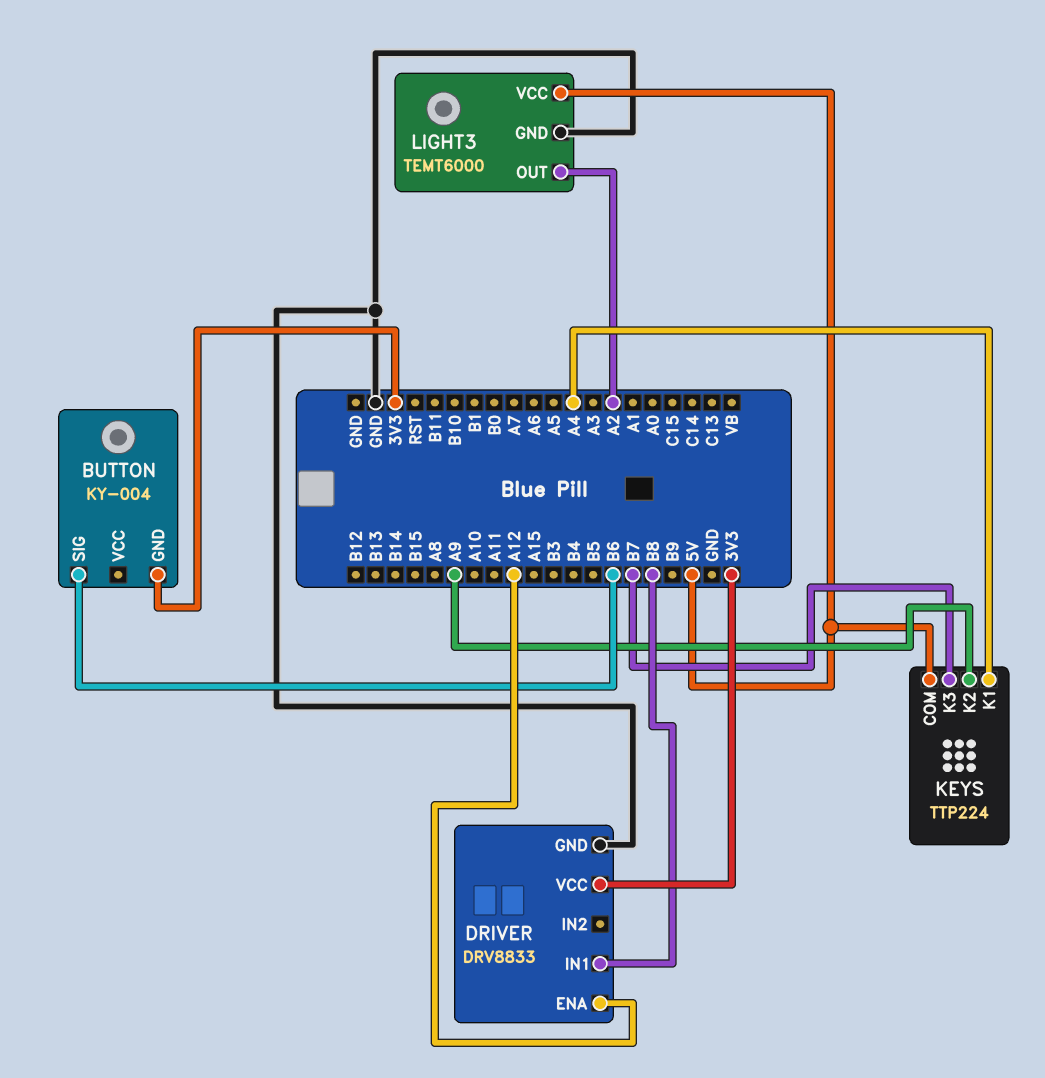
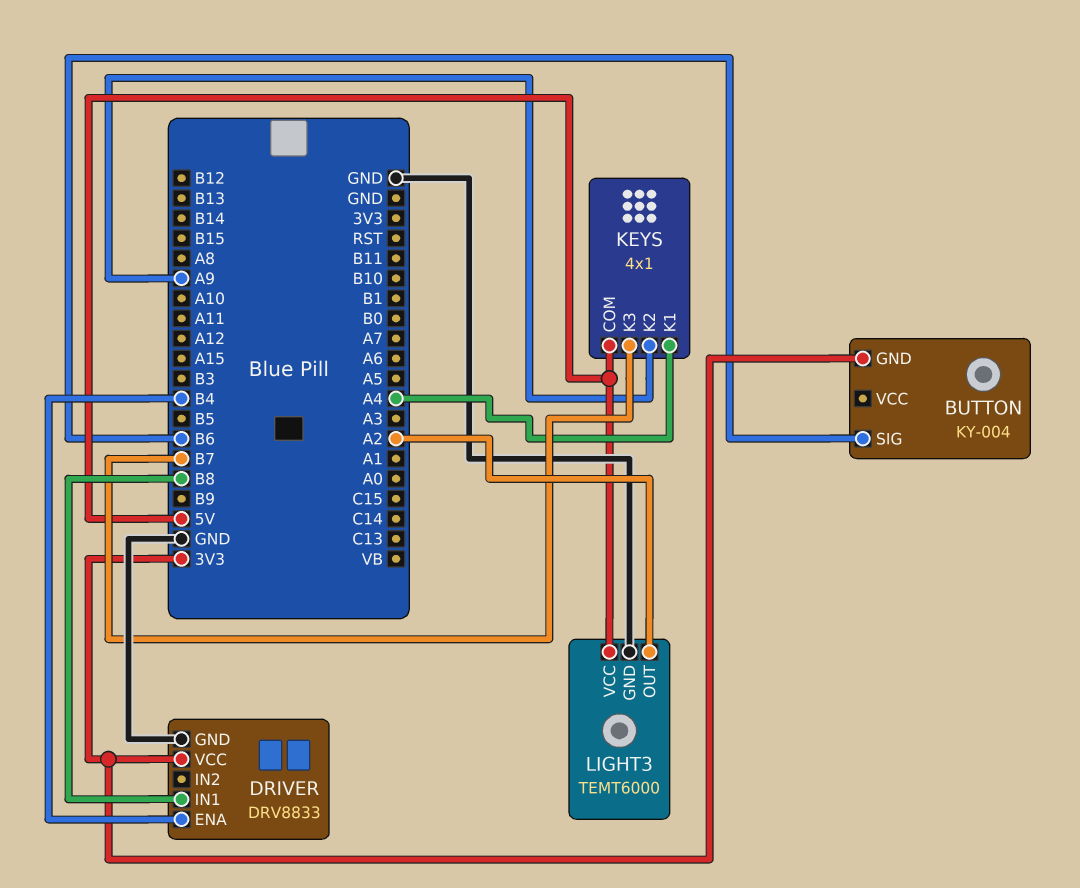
DRIVER pin ENA: A12 -> B4
KEYS: TTP224 -> 4x1

